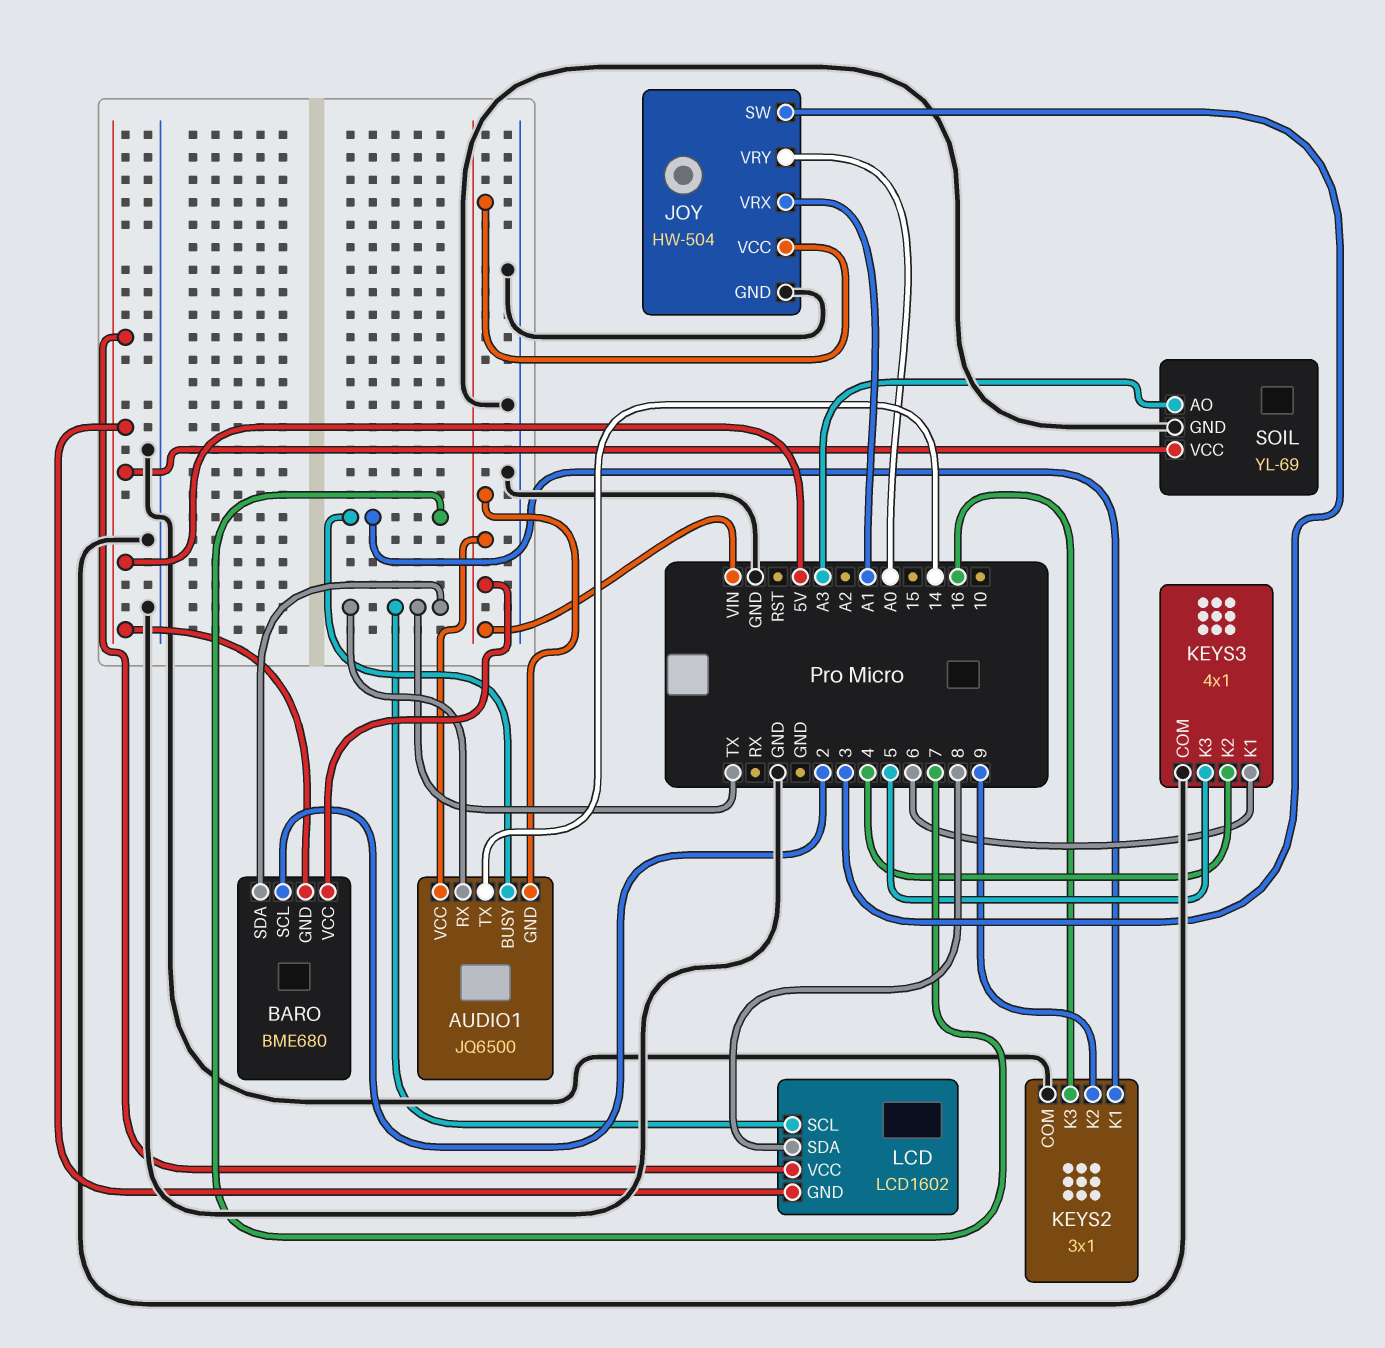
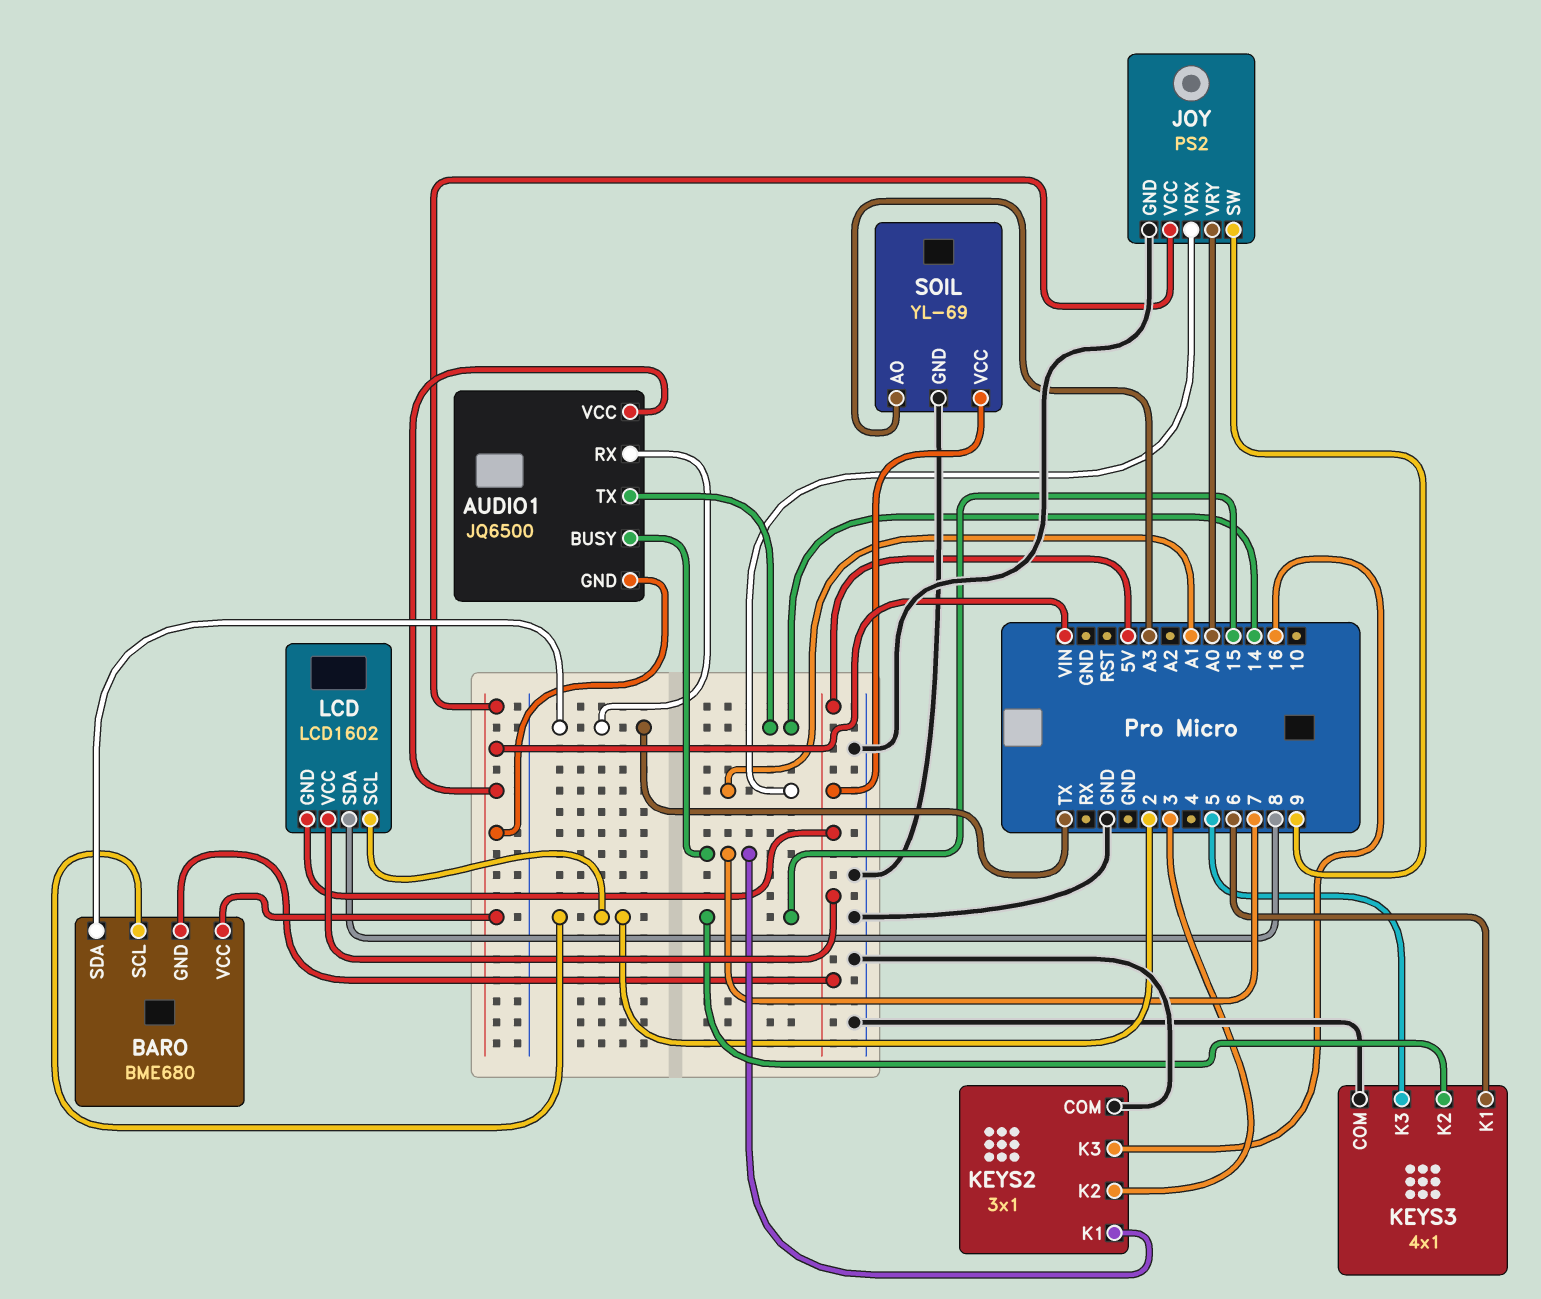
JOY: HW-504 -> PS2
JOY pin SW: 3 -> 9
KEYS2 pin K2: 9 -> 3
KEYS3 pin K2: 4 -> 15
LCD pin SCL: TX -> 2

